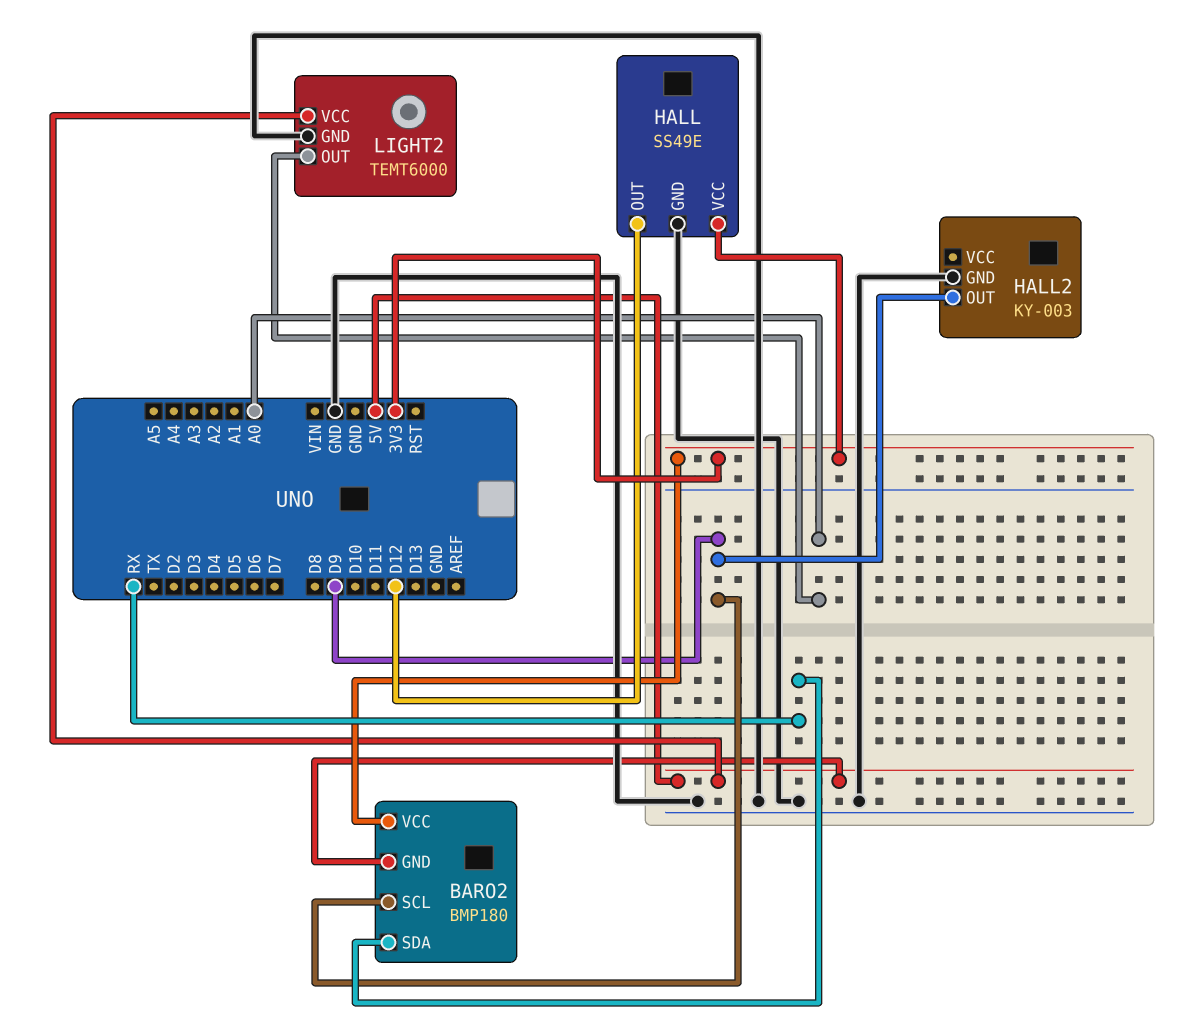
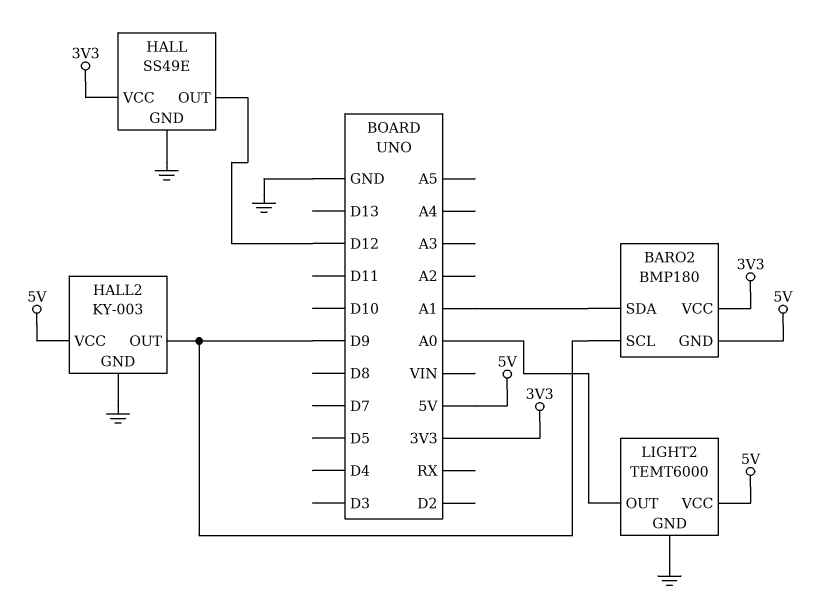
BARO2 pin SDA: RX -> A1
HALL2 pin VCC: none -> 5V

